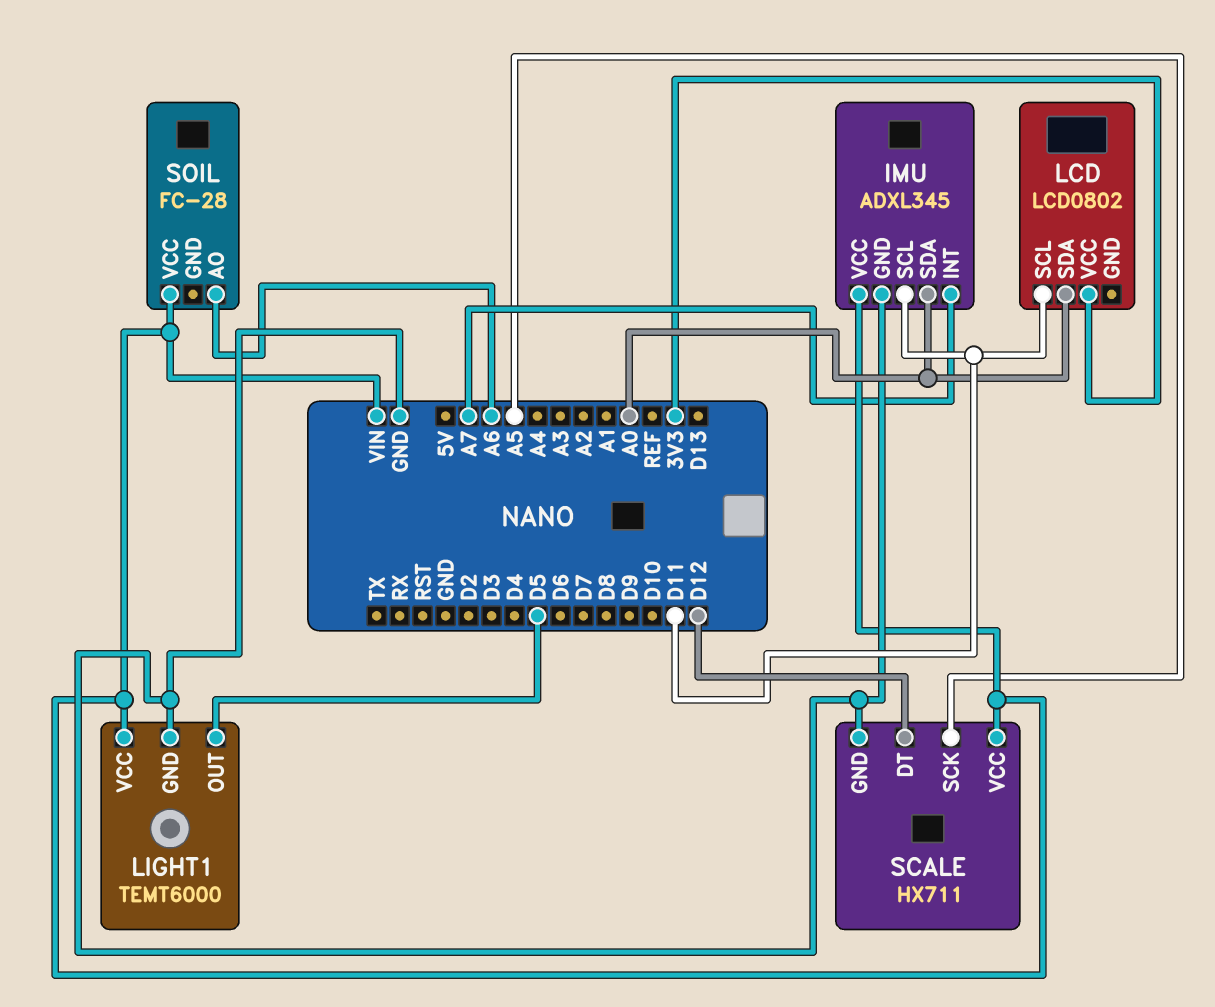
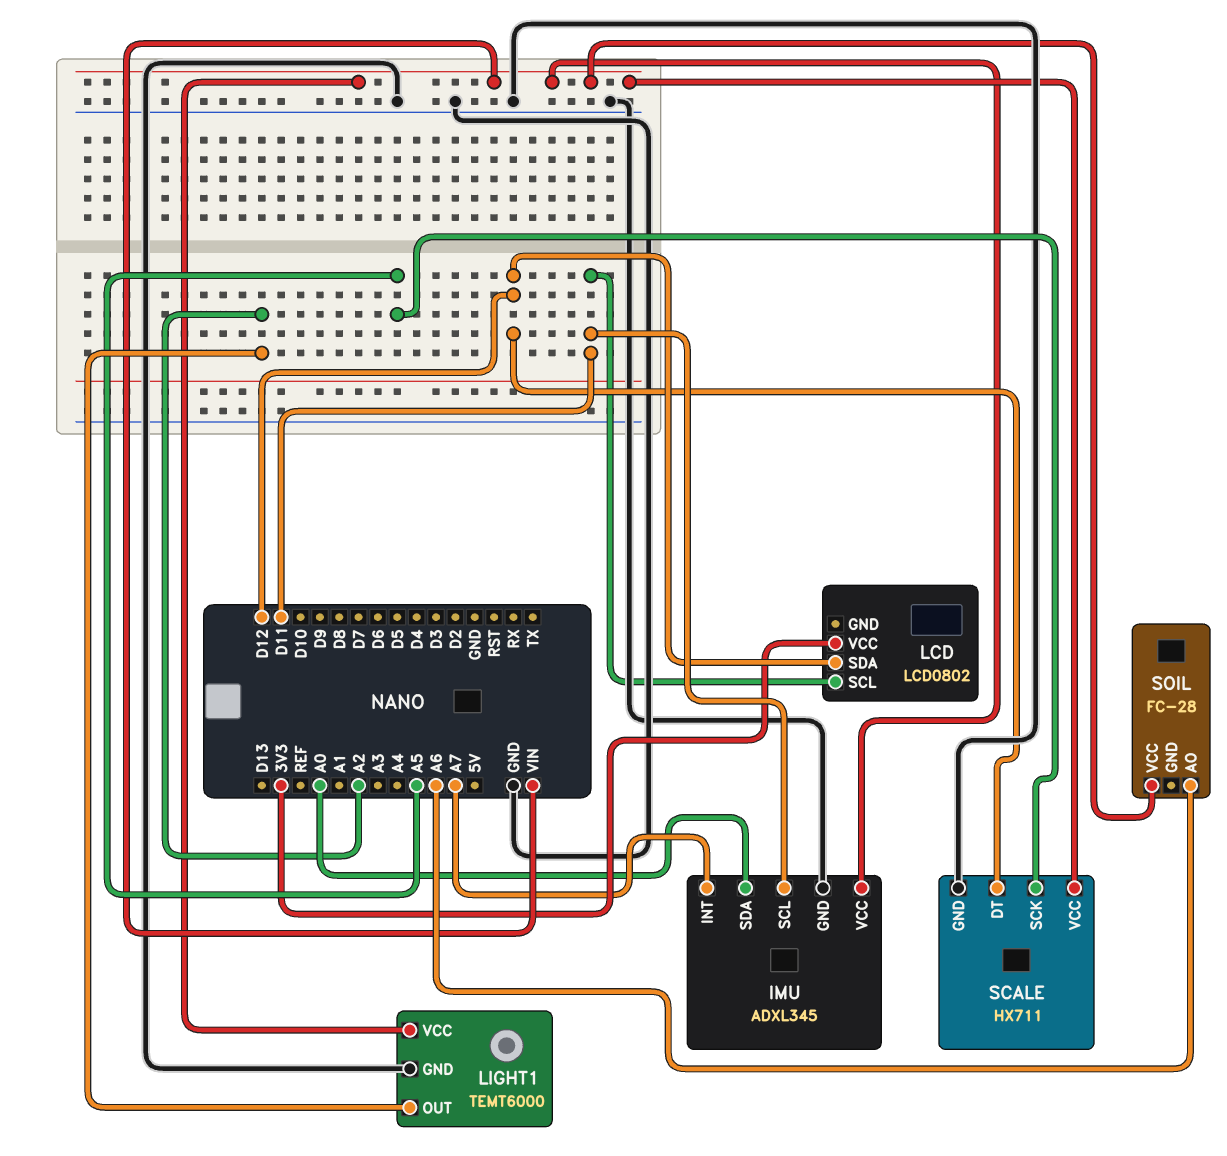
LCD pin SDA: A0 -> D12
LIGHT1 pin OUT: D5 -> A2

